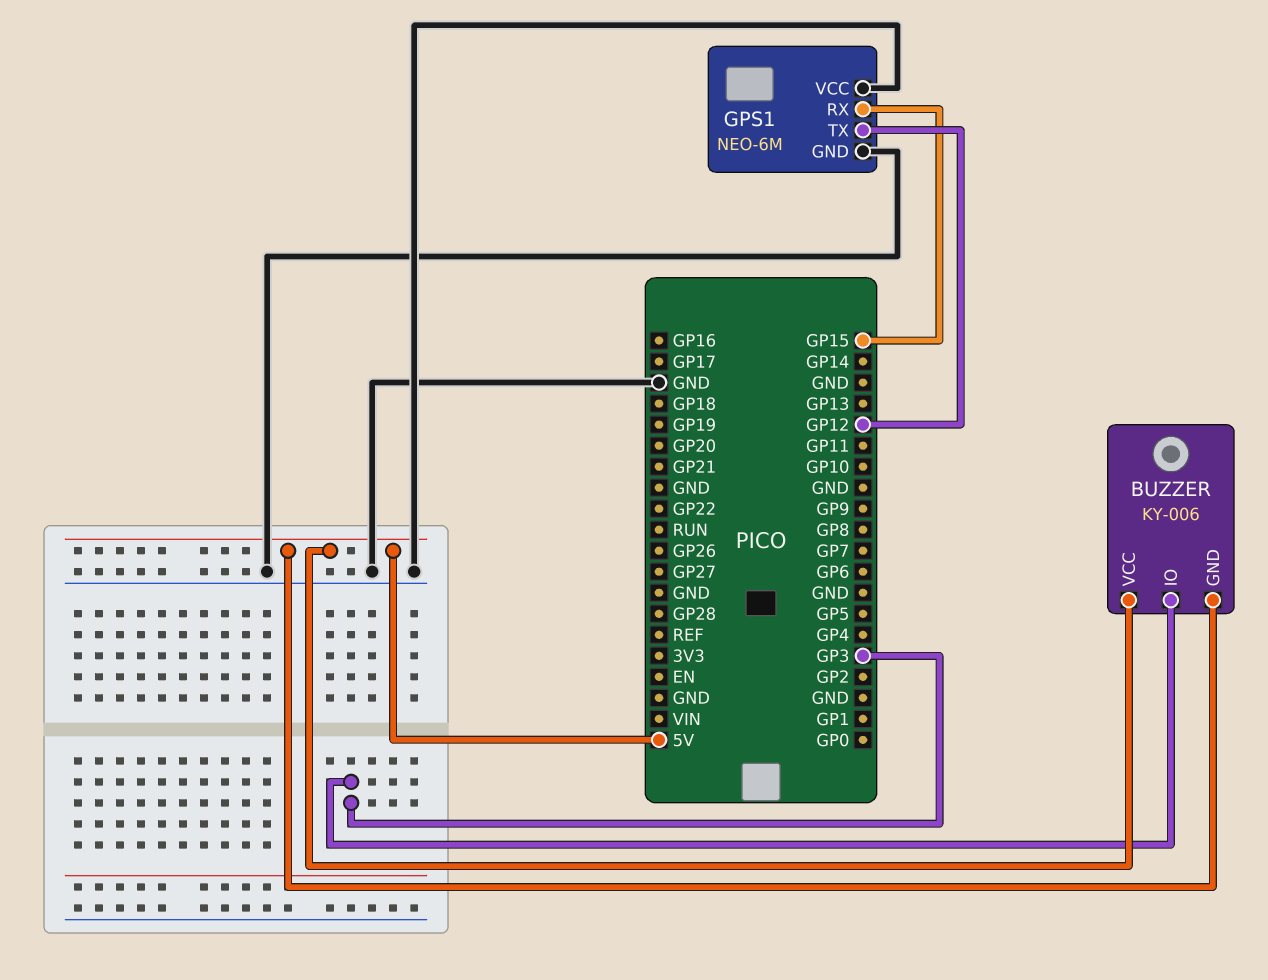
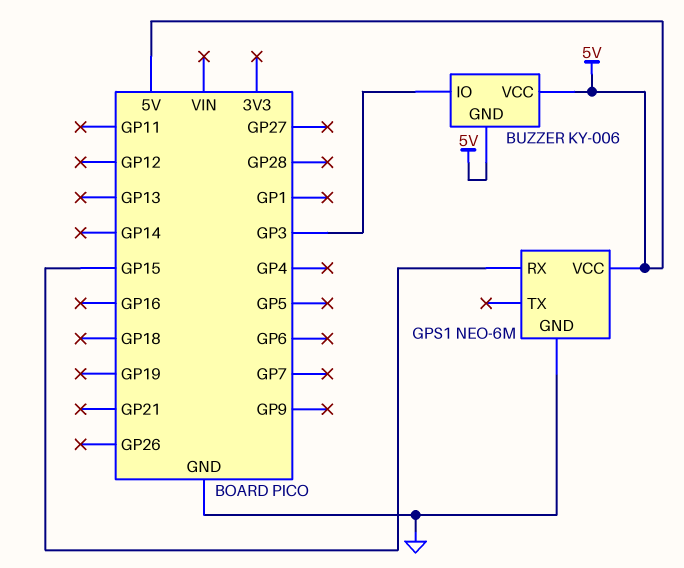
GPS1 pin TX: GP12 -> none
GPS1 pin VCC: GND -> 5V

